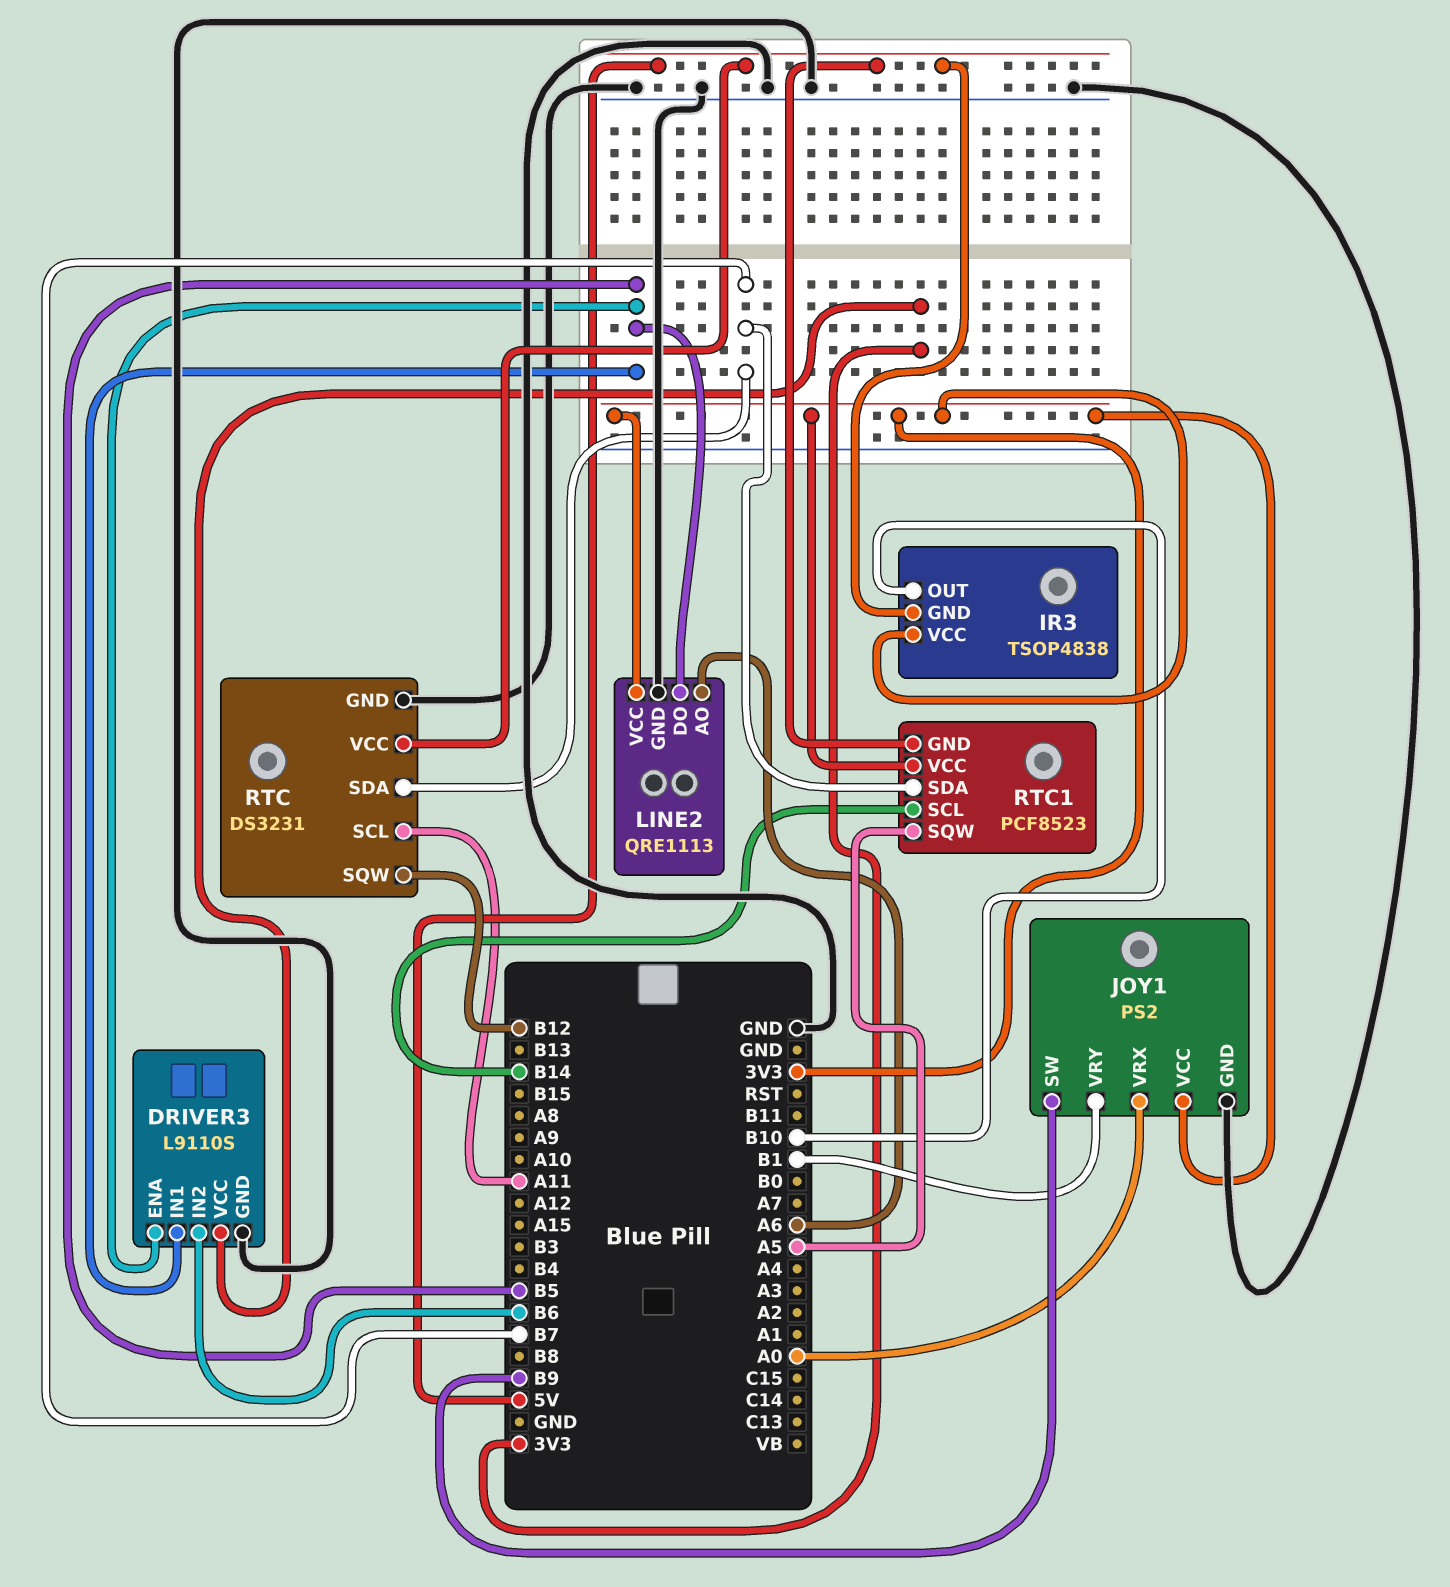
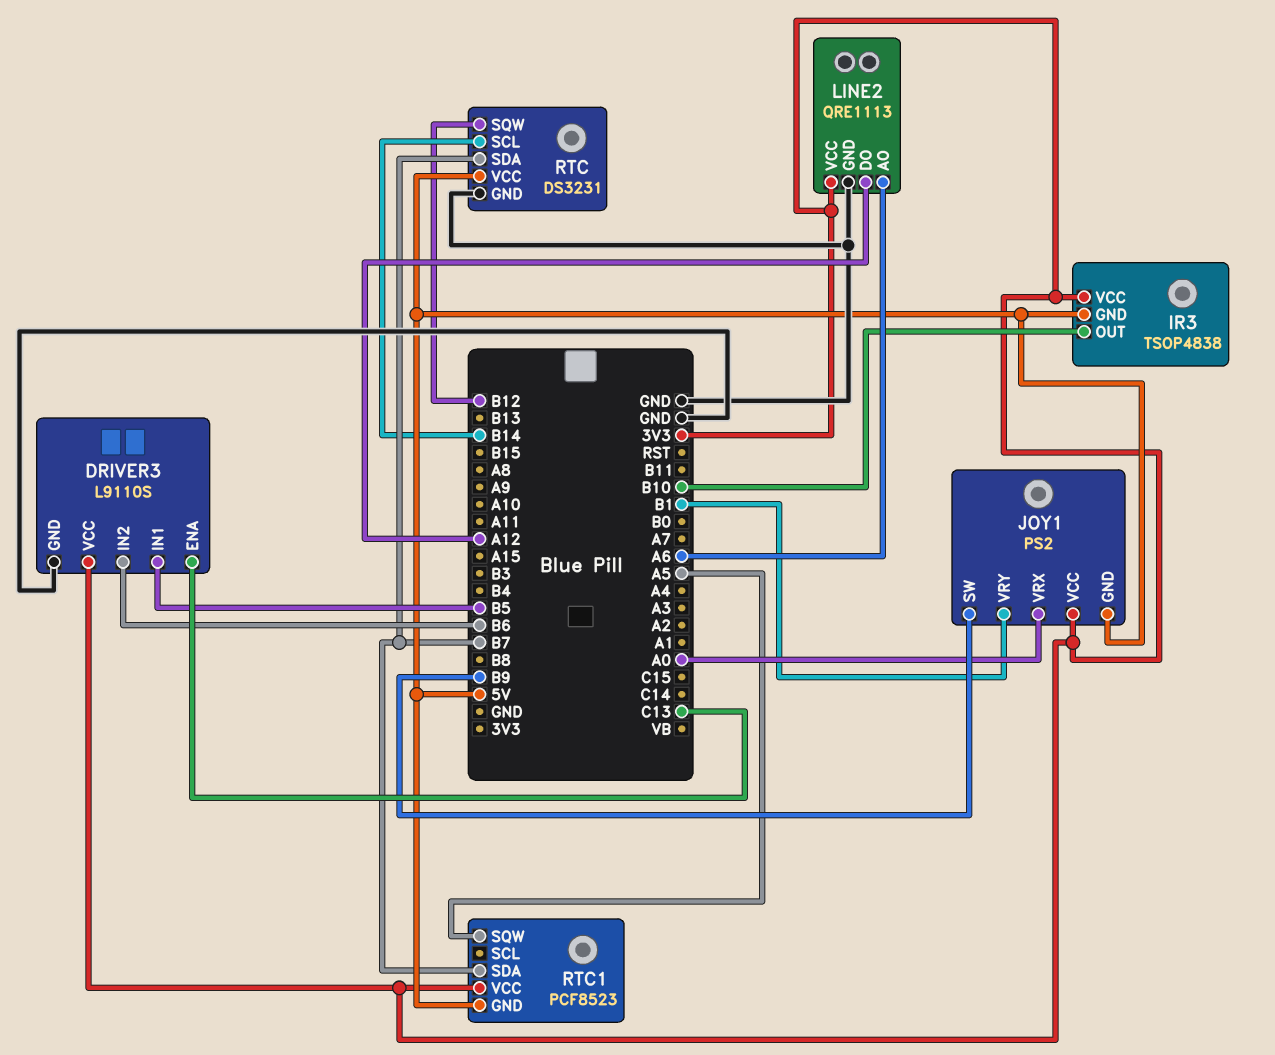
DRIVER3 pin ENA: B5 -> C13
JOY1 pin GND: GND -> 5V
LINE2 pin DO: B5 -> A12
RTC pin SCL: A11 -> B14
RTC1 pin SCL: B14 -> none

